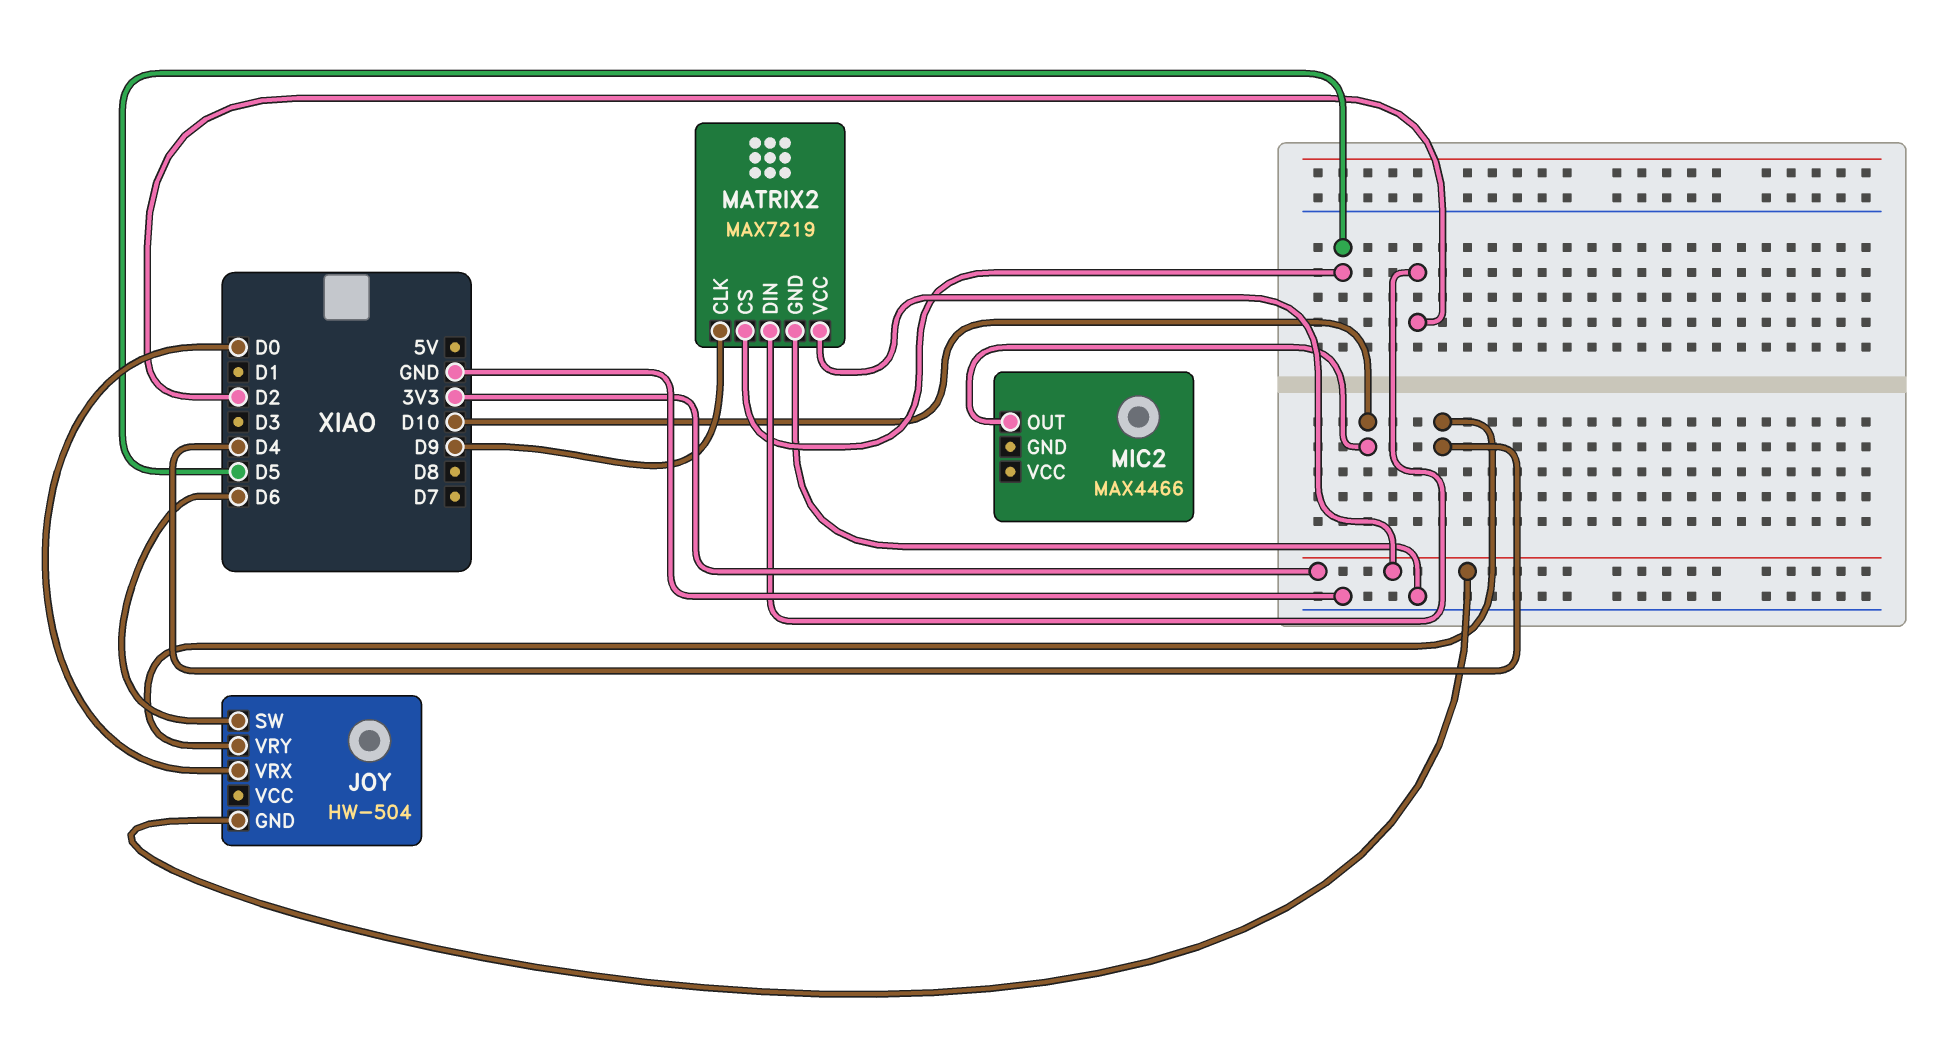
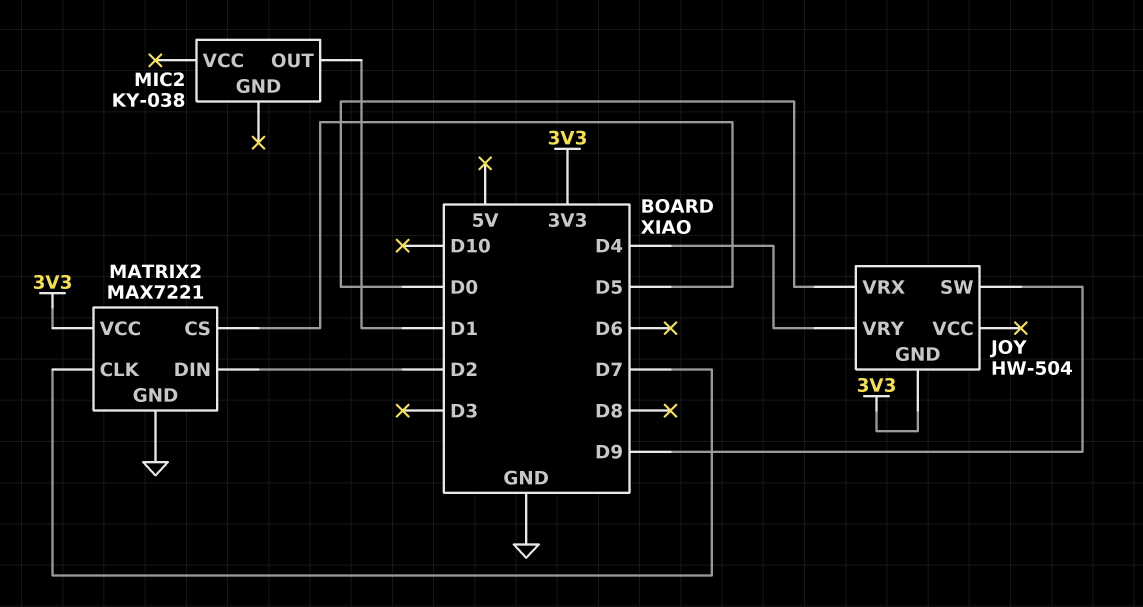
JOY pin SW: D6 -> D9
MATRIX2: MAX7219 -> MAX7221
MATRIX2 pin CLK: D9 -> D7
MIC2: MAX4466 -> KY-038
MIC2 pin OUT: D10 -> D1

